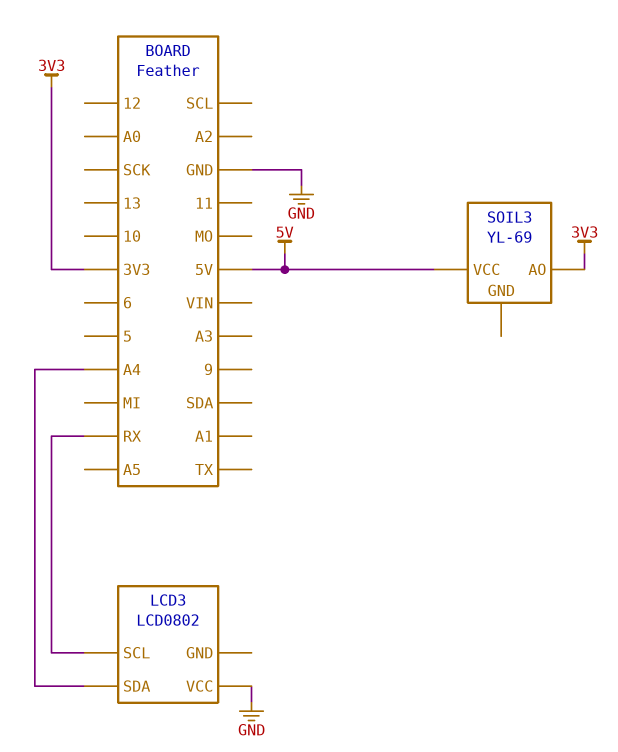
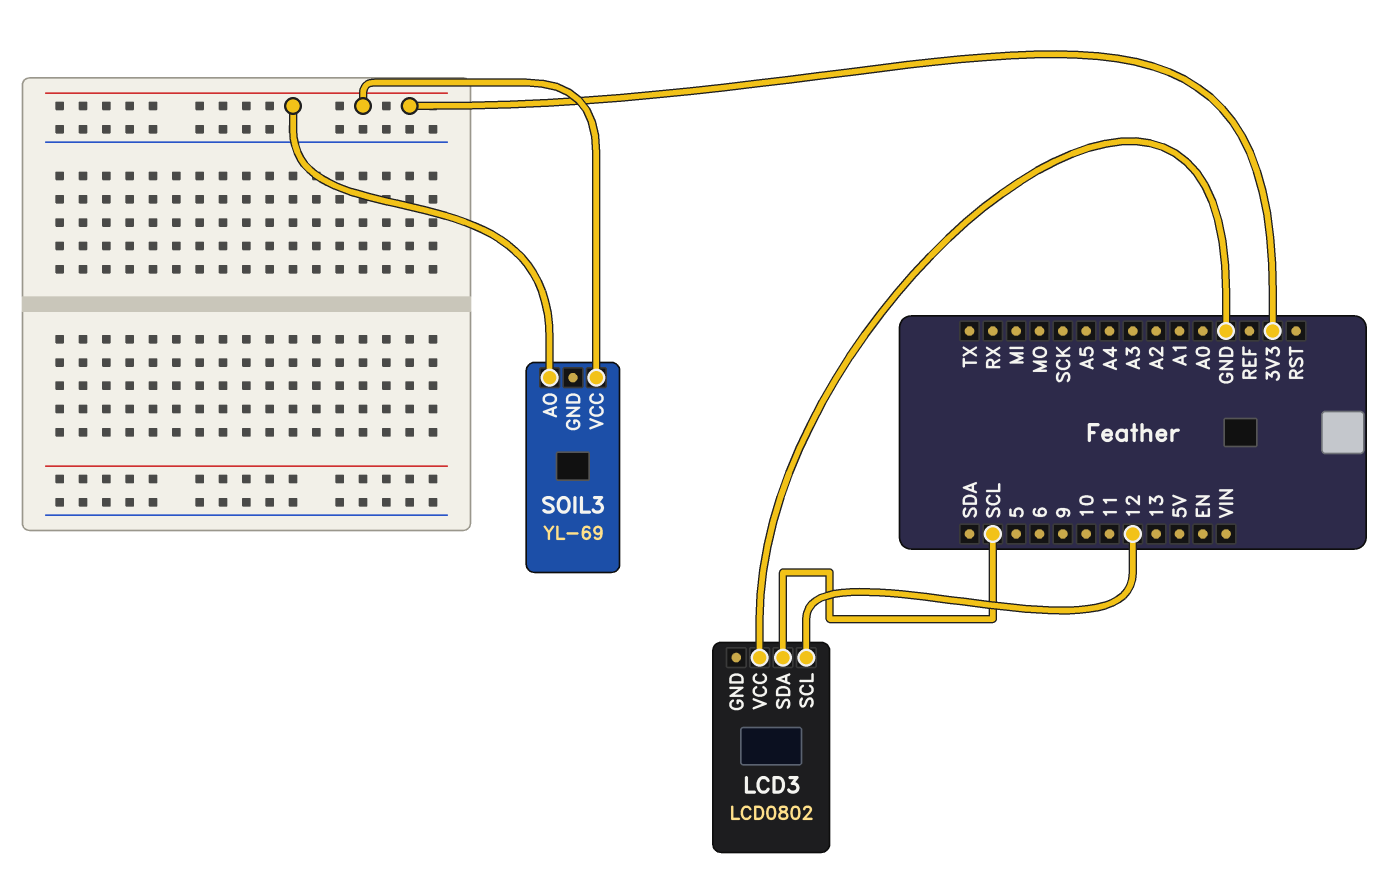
LCD3 pin SCL: RX -> 12
LCD3 pin SDA: A4 -> SCL
SOIL3 pin VCC: 5V -> 3V3

